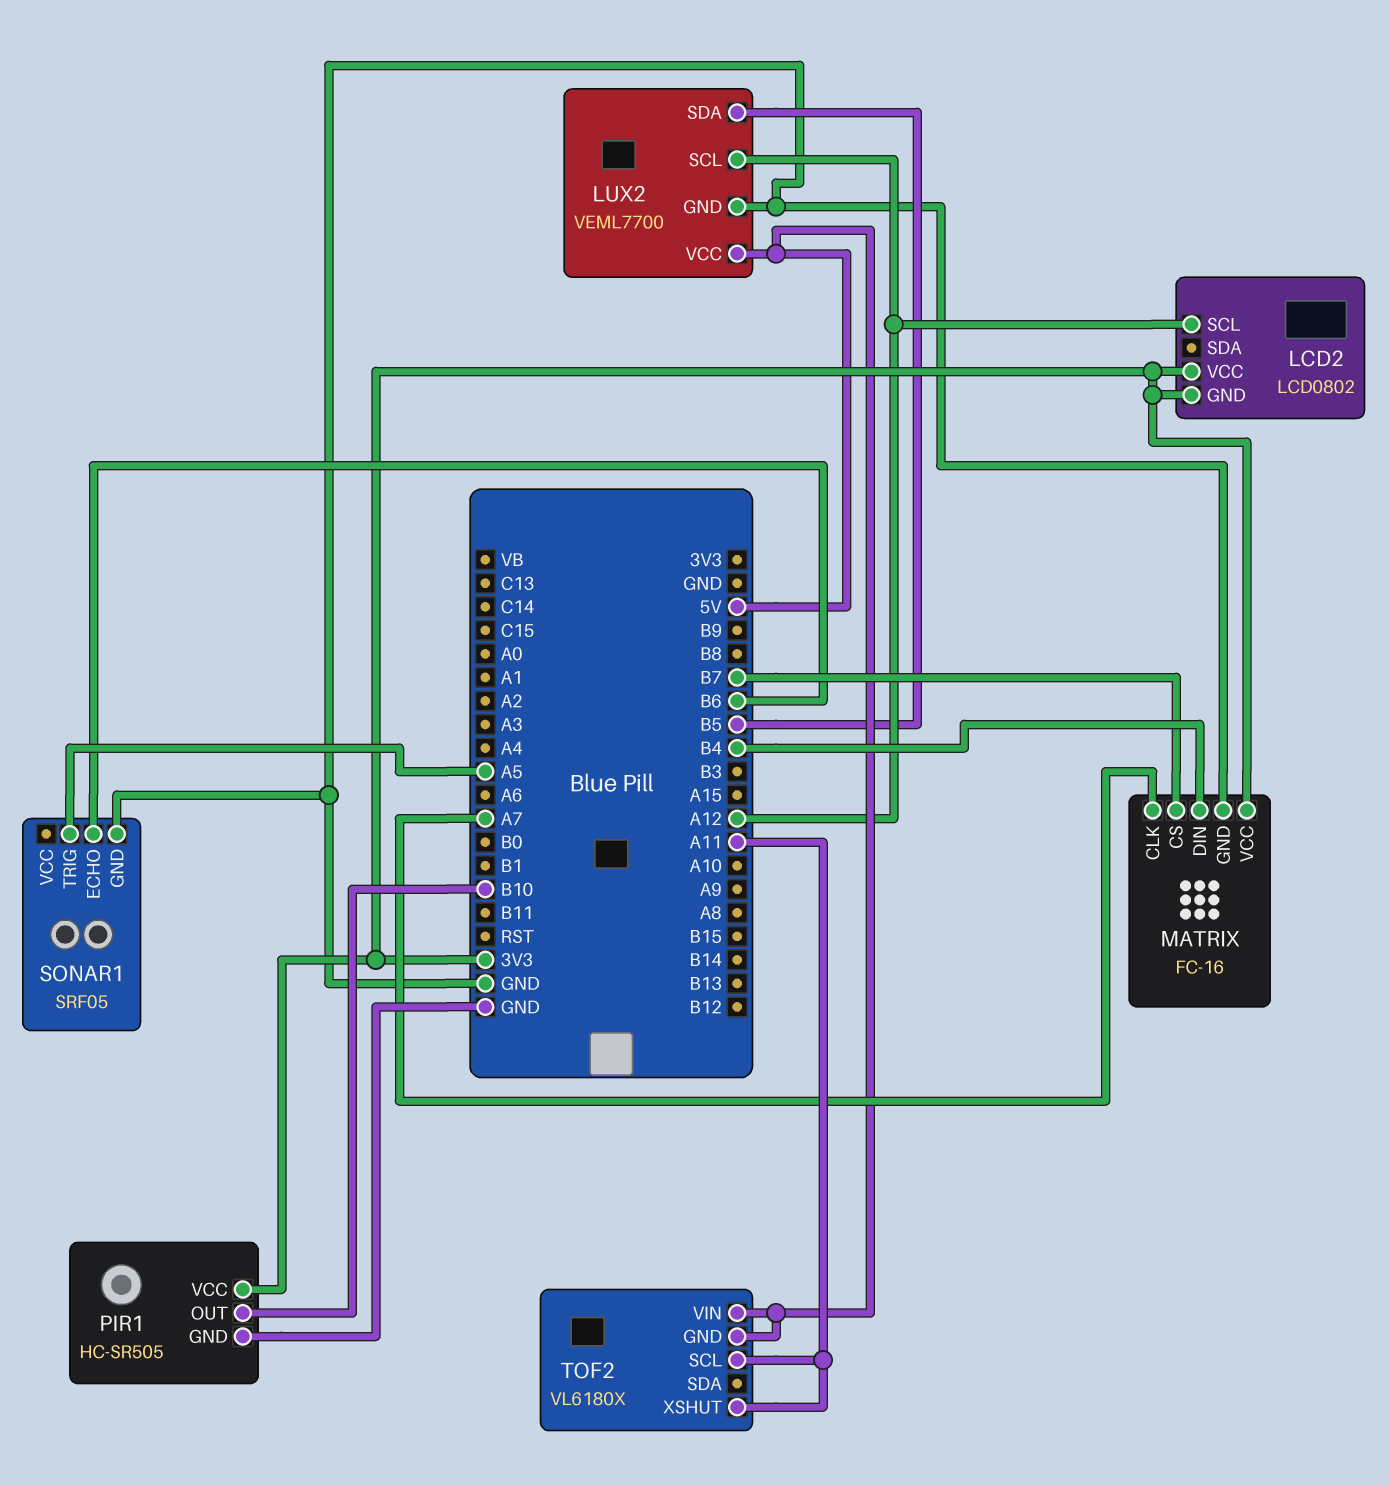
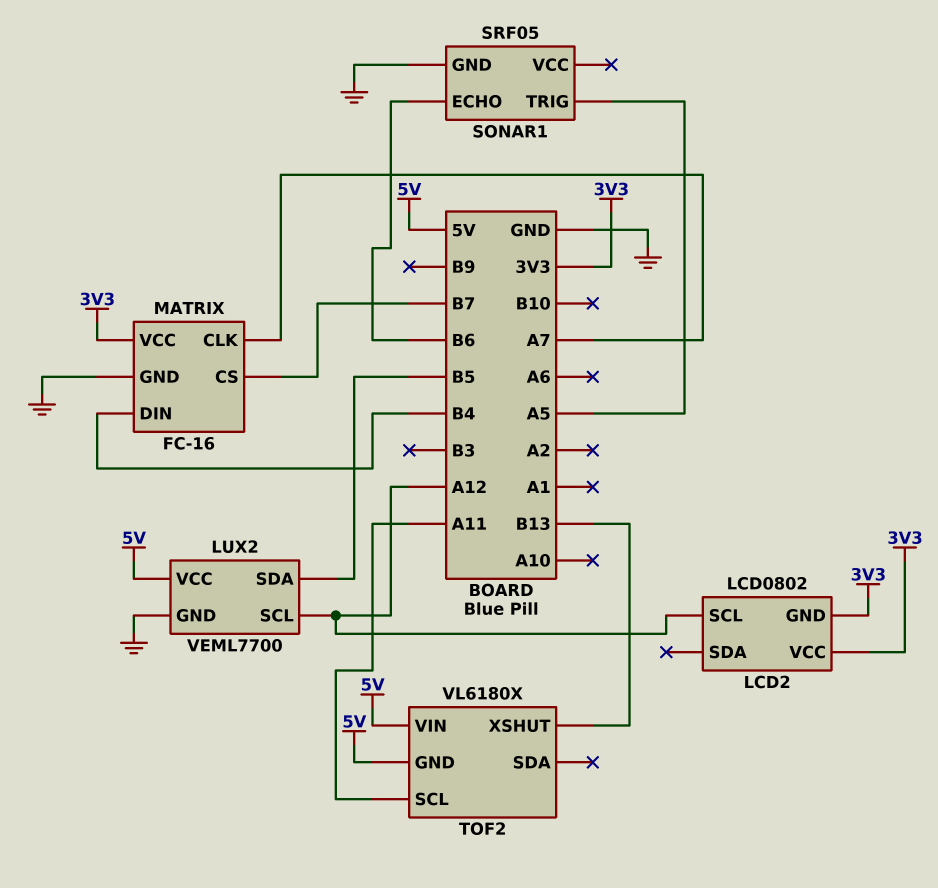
PIR1: HC-SR505 -> none
PIR1 pin GND: GND -> none
PIR1 pin OUT: B10 -> none
PIR1 pin VCC: 3V3 -> none
TOF2 pin XSHUT: A11 -> B13

